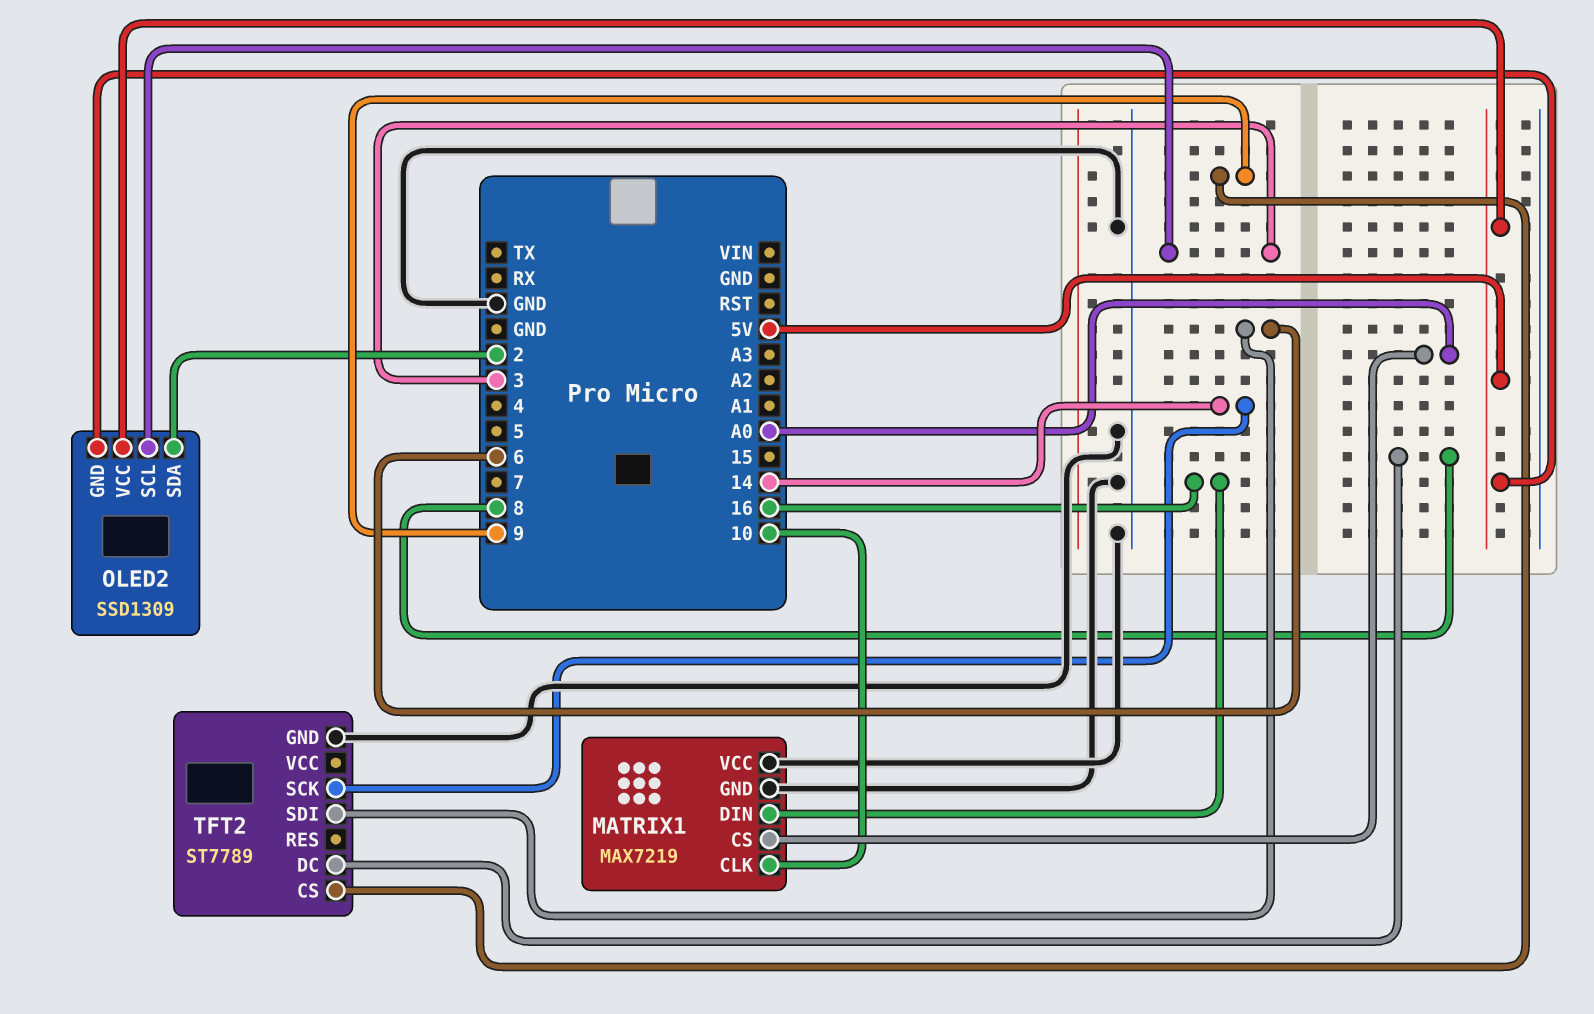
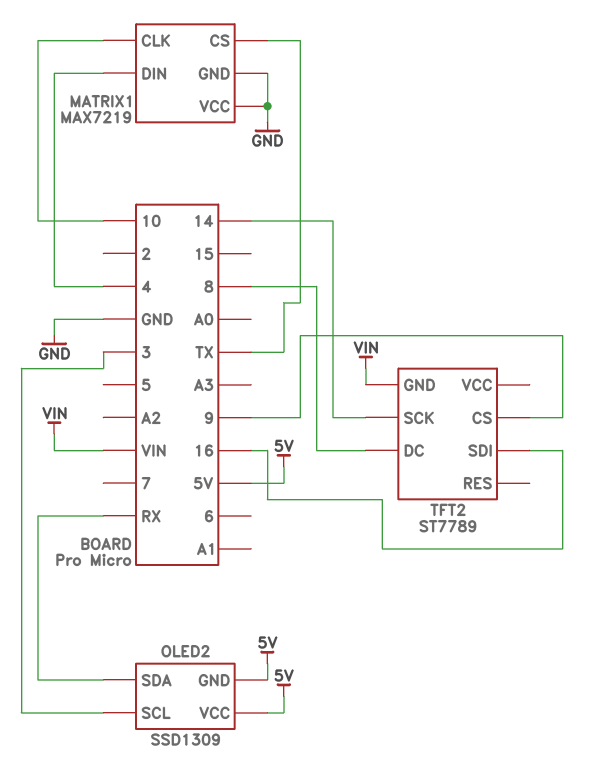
MATRIX1 pin CS: A0 -> TX
MATRIX1 pin DIN: 16 -> 4
OLED2 pin SDA: 2 -> RX
TFT2 pin GND: GND -> VIN
TFT2 pin SDI: 6 -> 16

